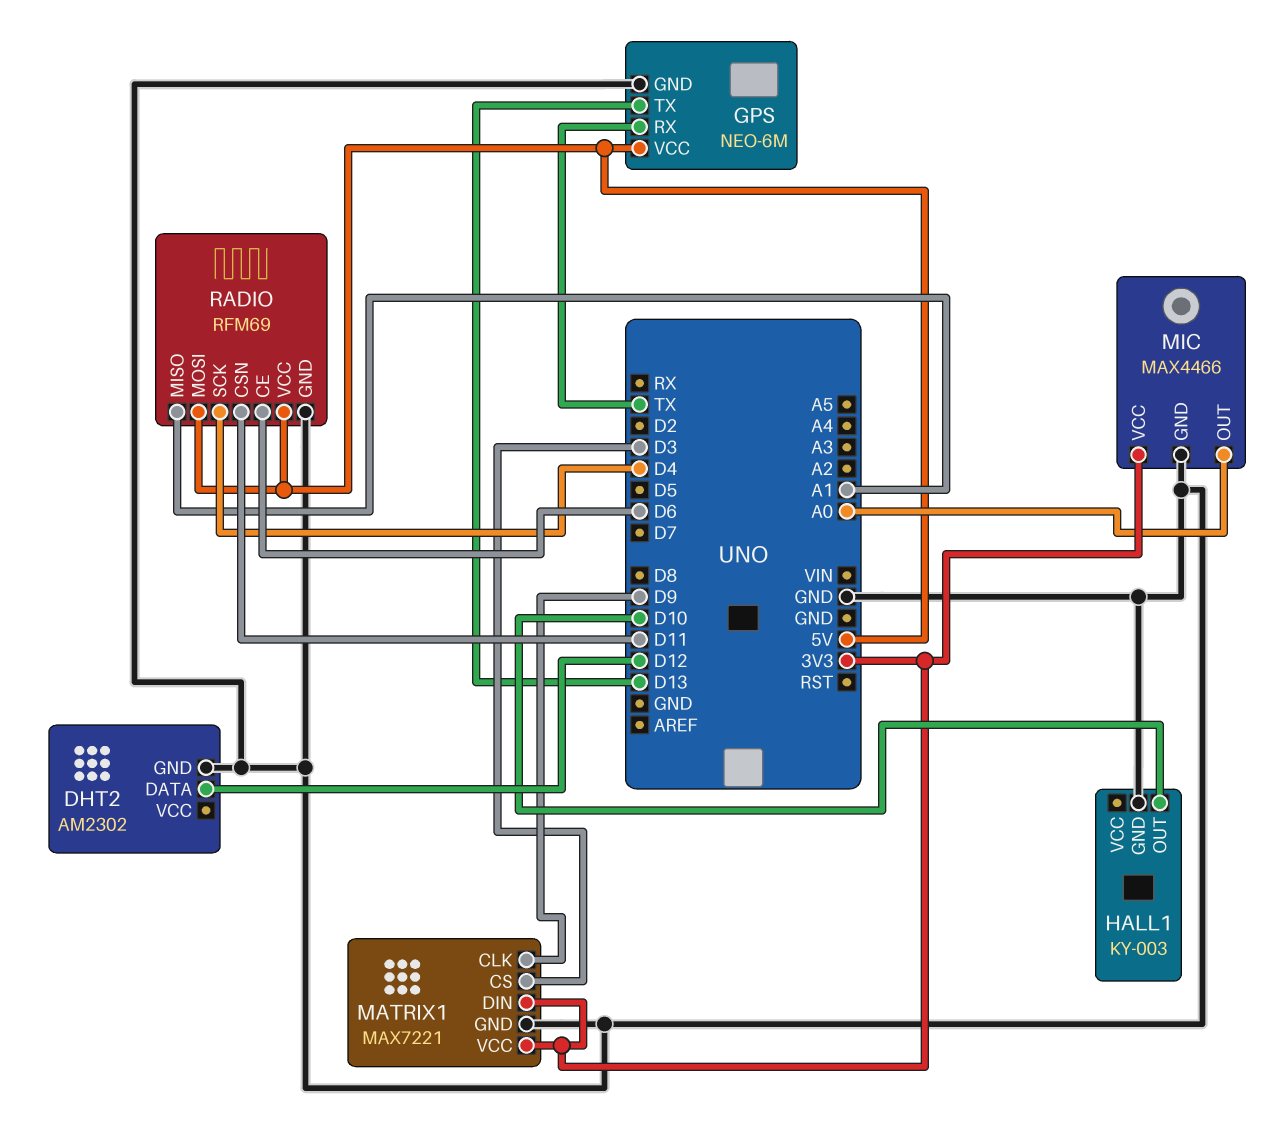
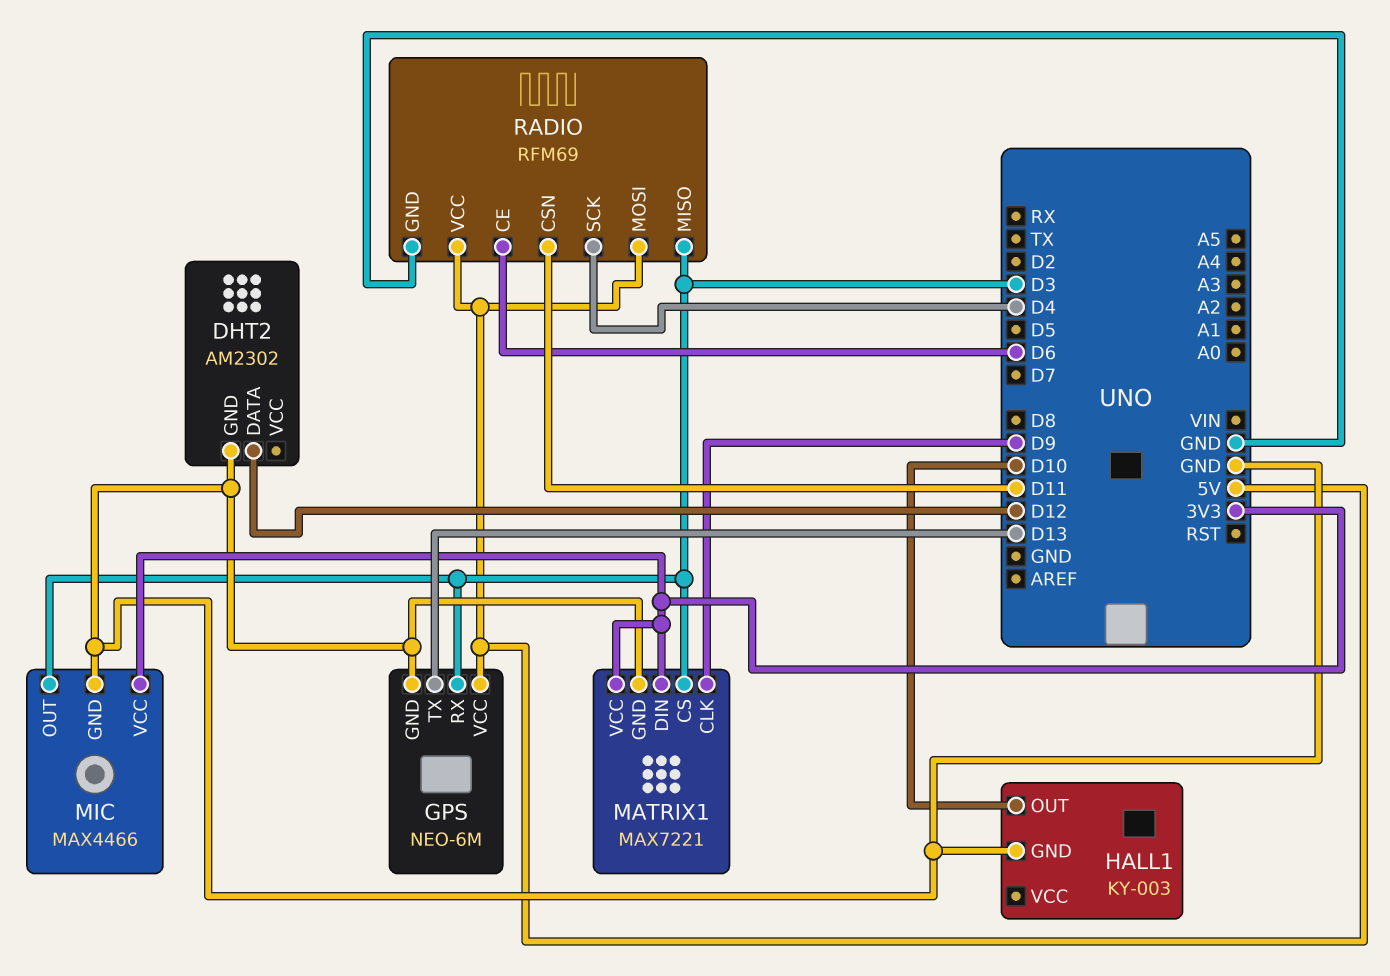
GPS pin RX: TX -> D3
MIC pin OUT: A0 -> D3
RADIO pin MISO: A1 -> D3

